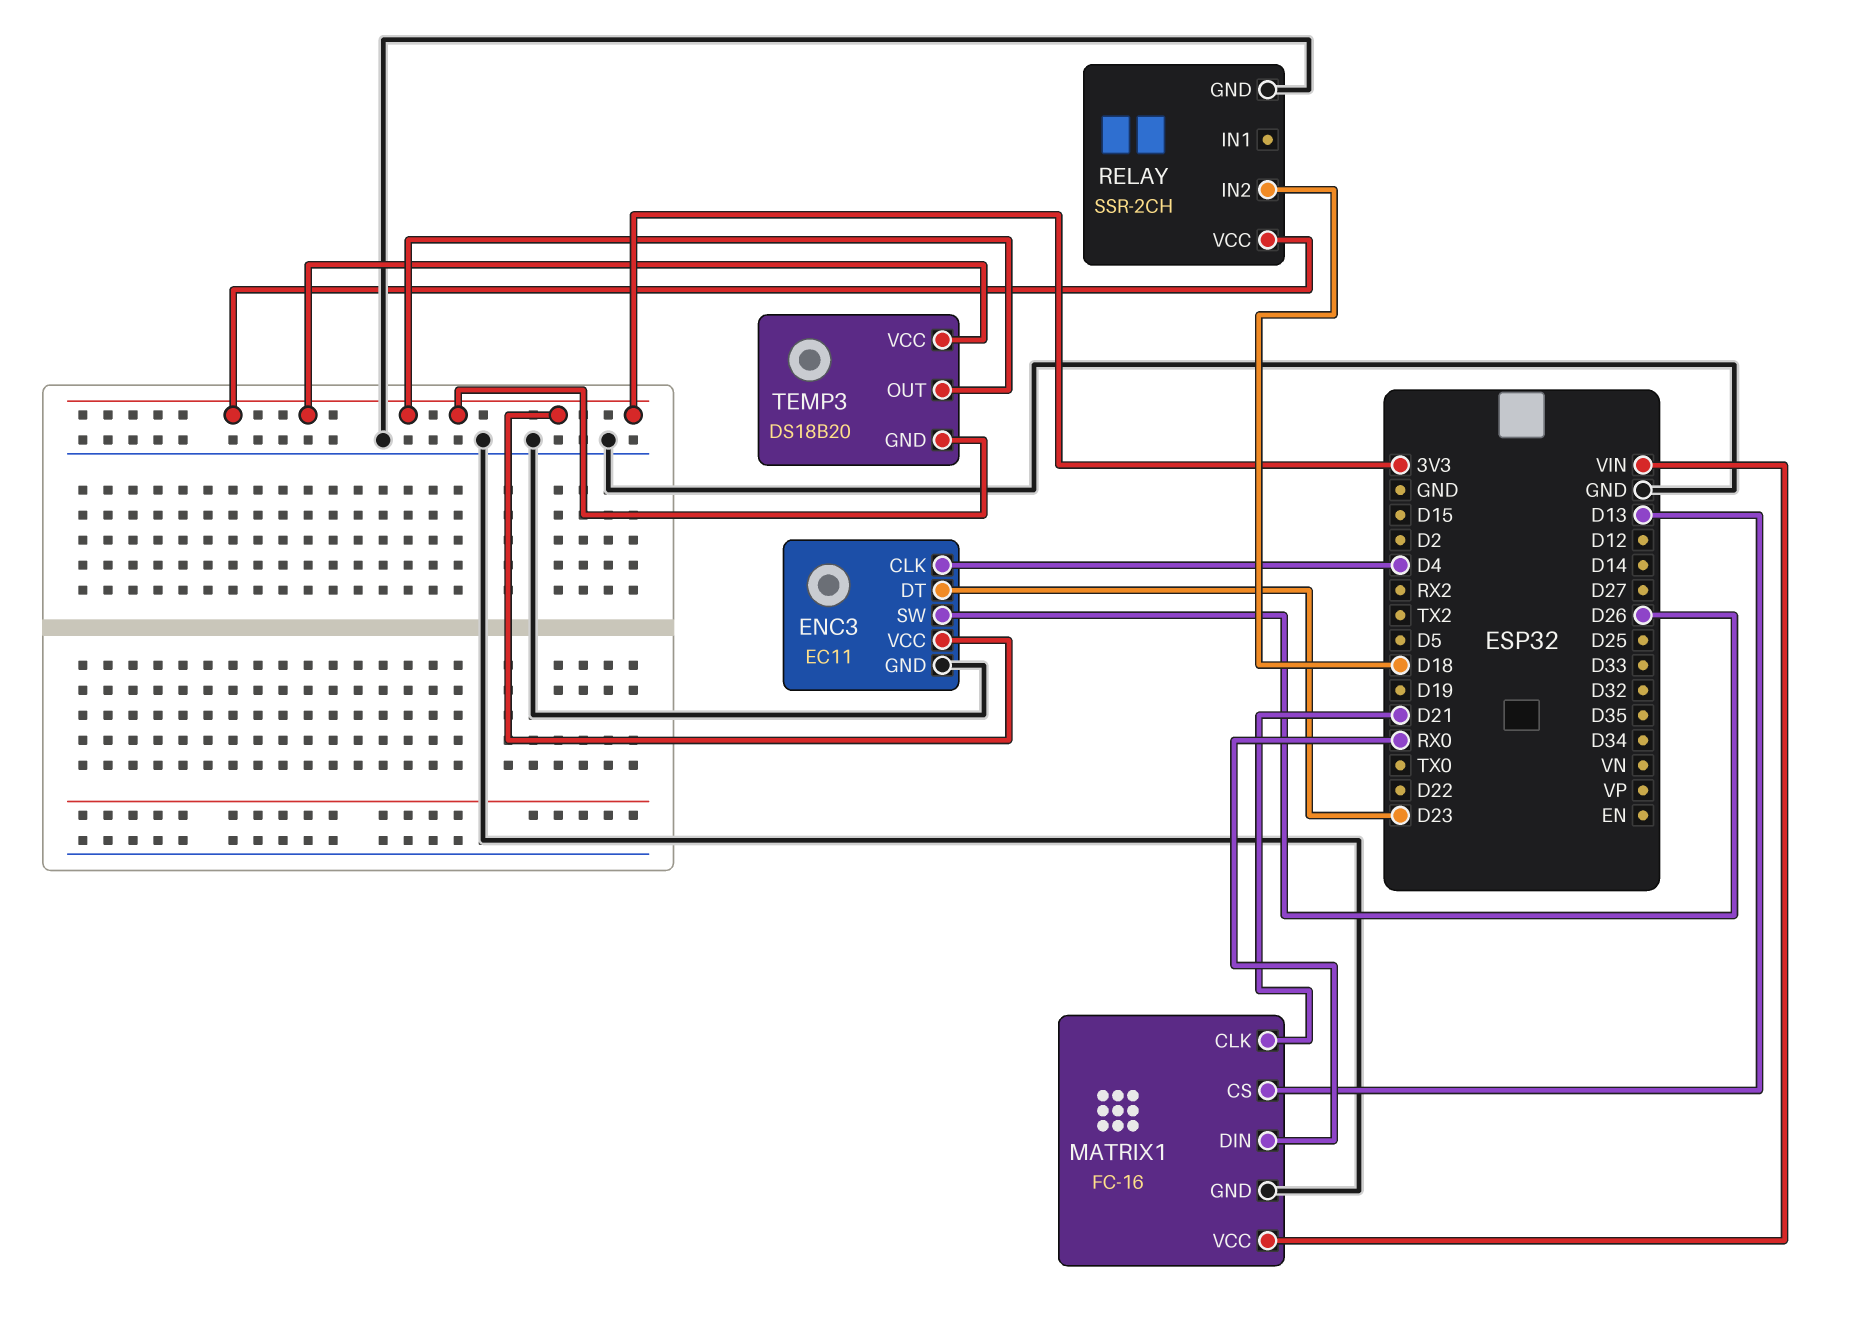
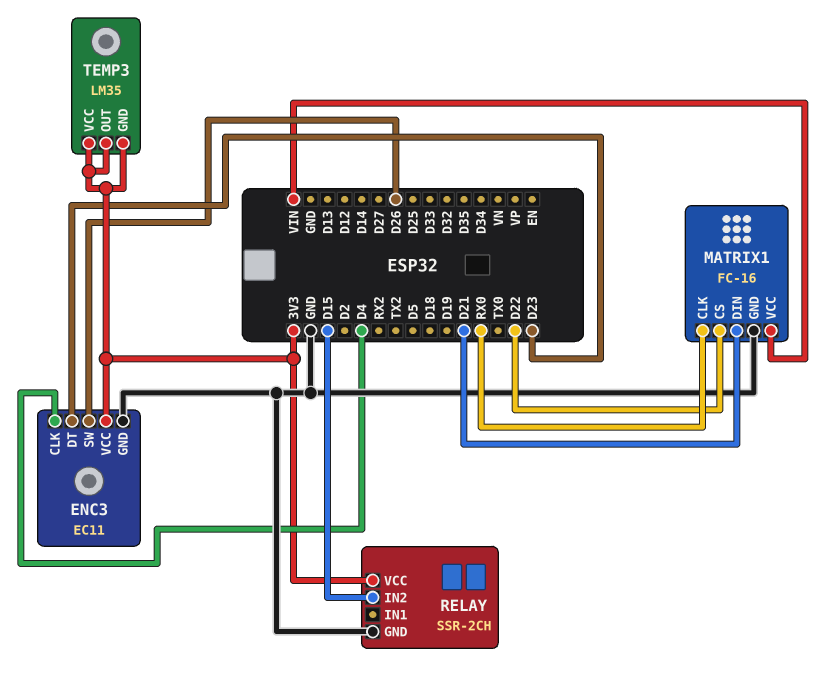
MATRIX1 pin CLK: D21 -> RX0
MATRIX1 pin CS: D13 -> D22
MATRIX1 pin DIN: RX0 -> D21
RELAY pin IN2: D18 -> D15
TEMP3: DS18B20 -> LM35

